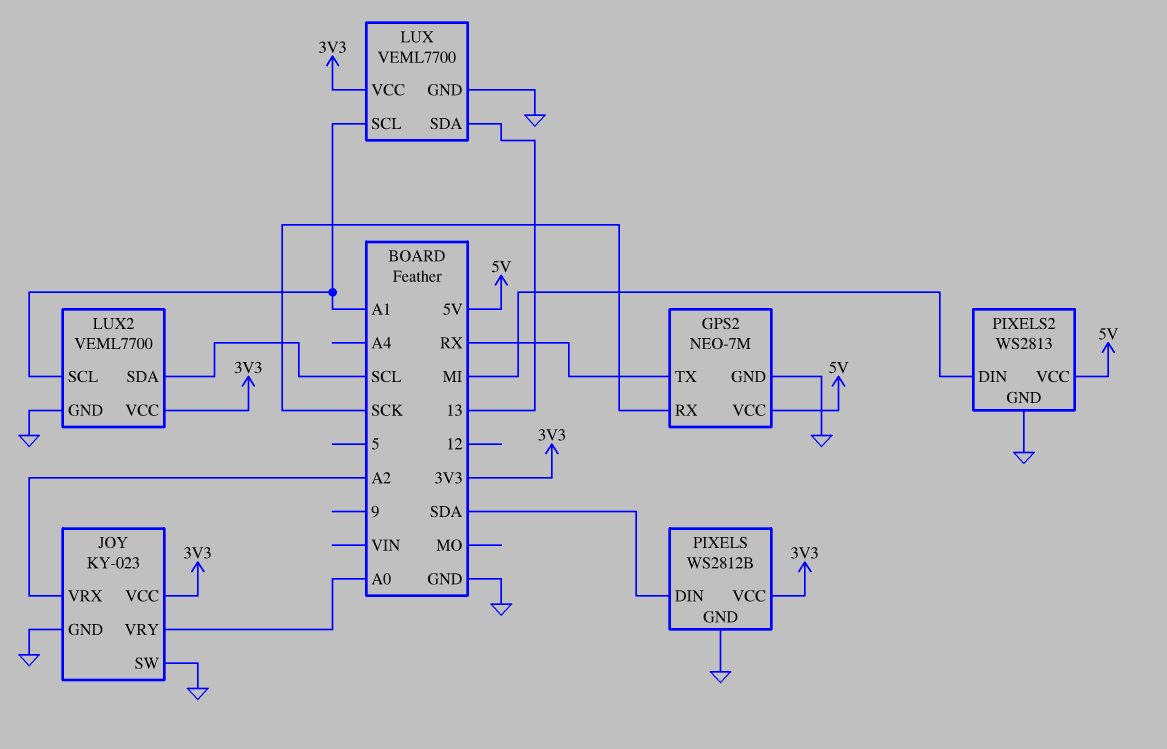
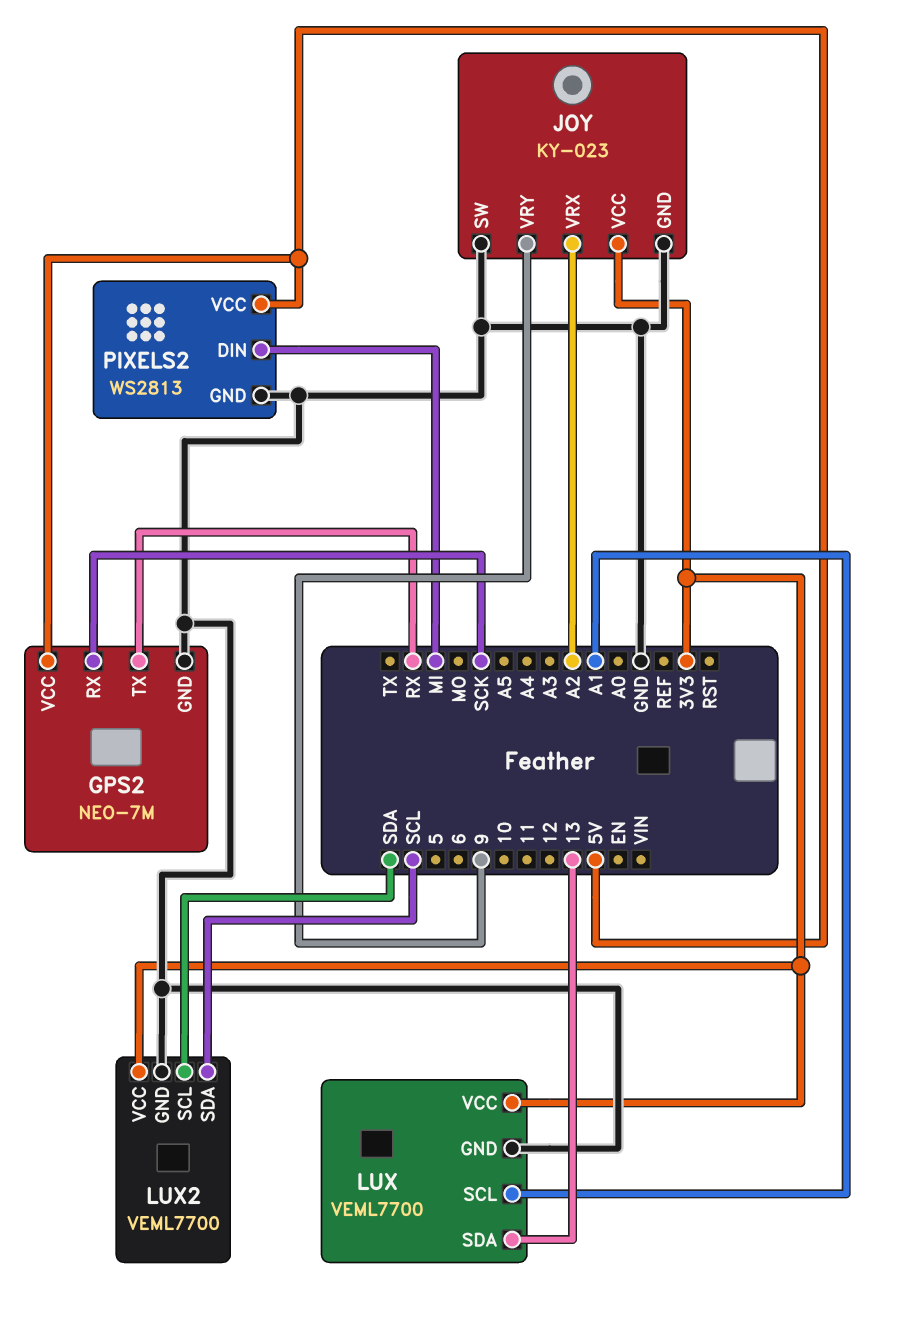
JOY pin VRY: A0 -> 9
LUX2 pin SCL: A1 -> SDA
PIXELS: WS2812B -> none
PIXELS pin DIN: SDA -> none
PIXELS pin GND: GND -> none
PIXELS pin VCC: 3V3 -> none

